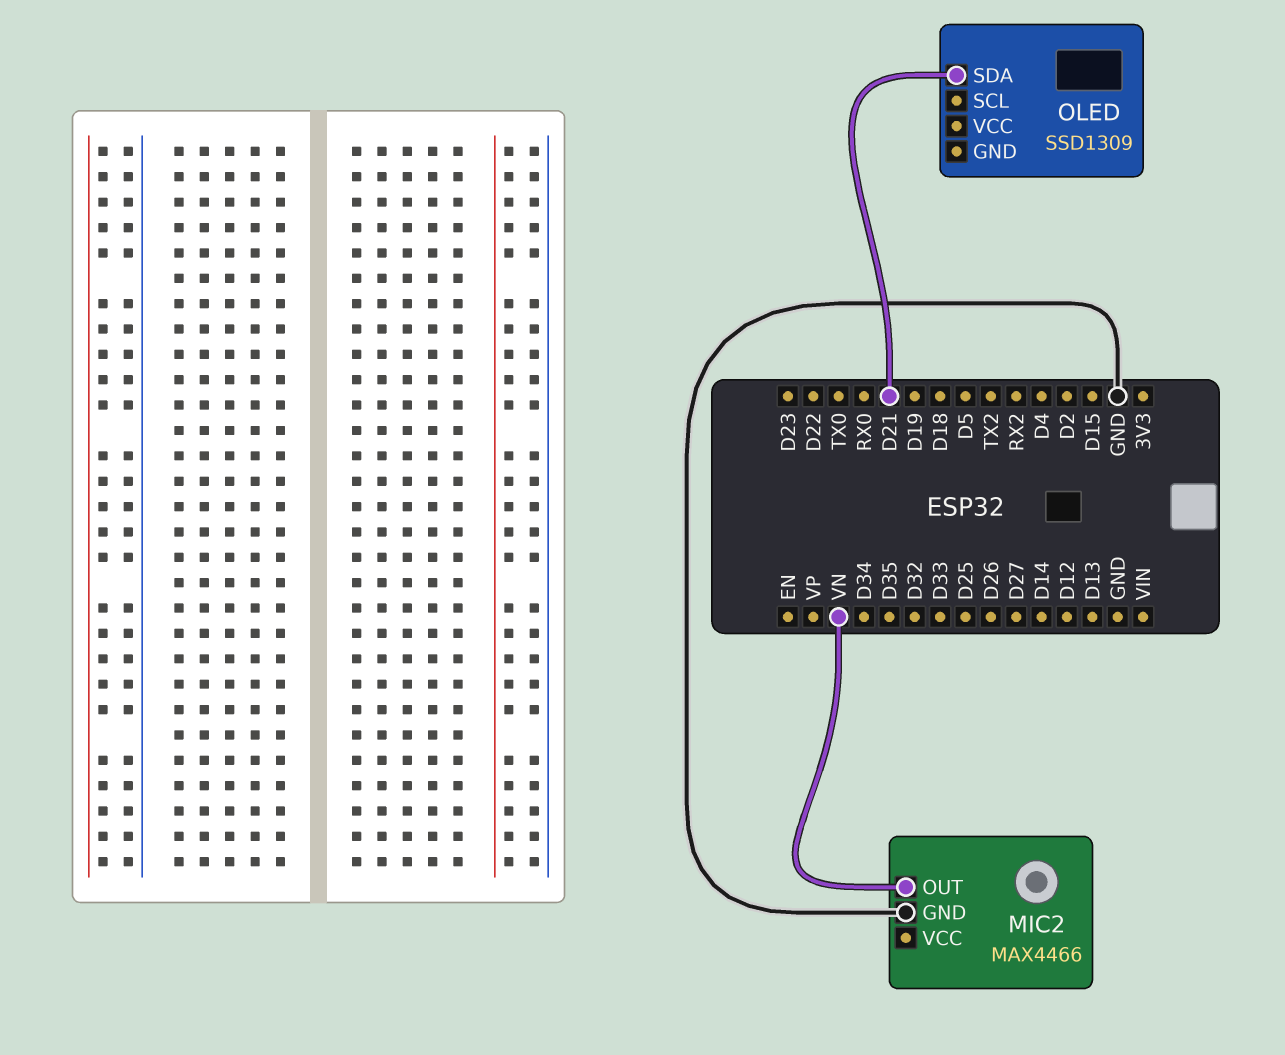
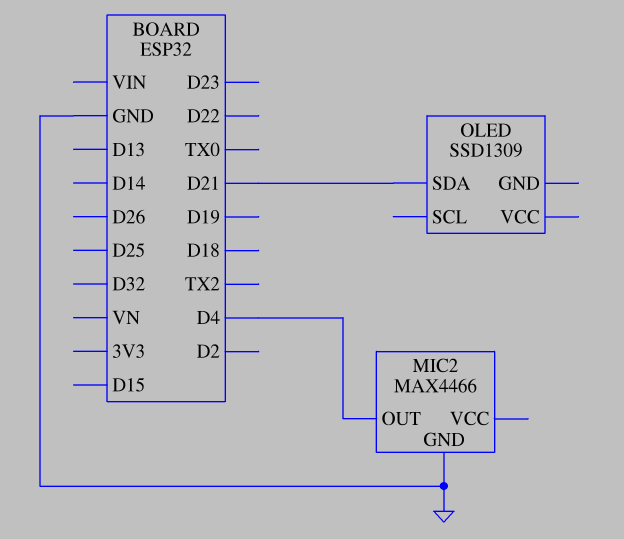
MIC2 pin OUT: VN -> D4

